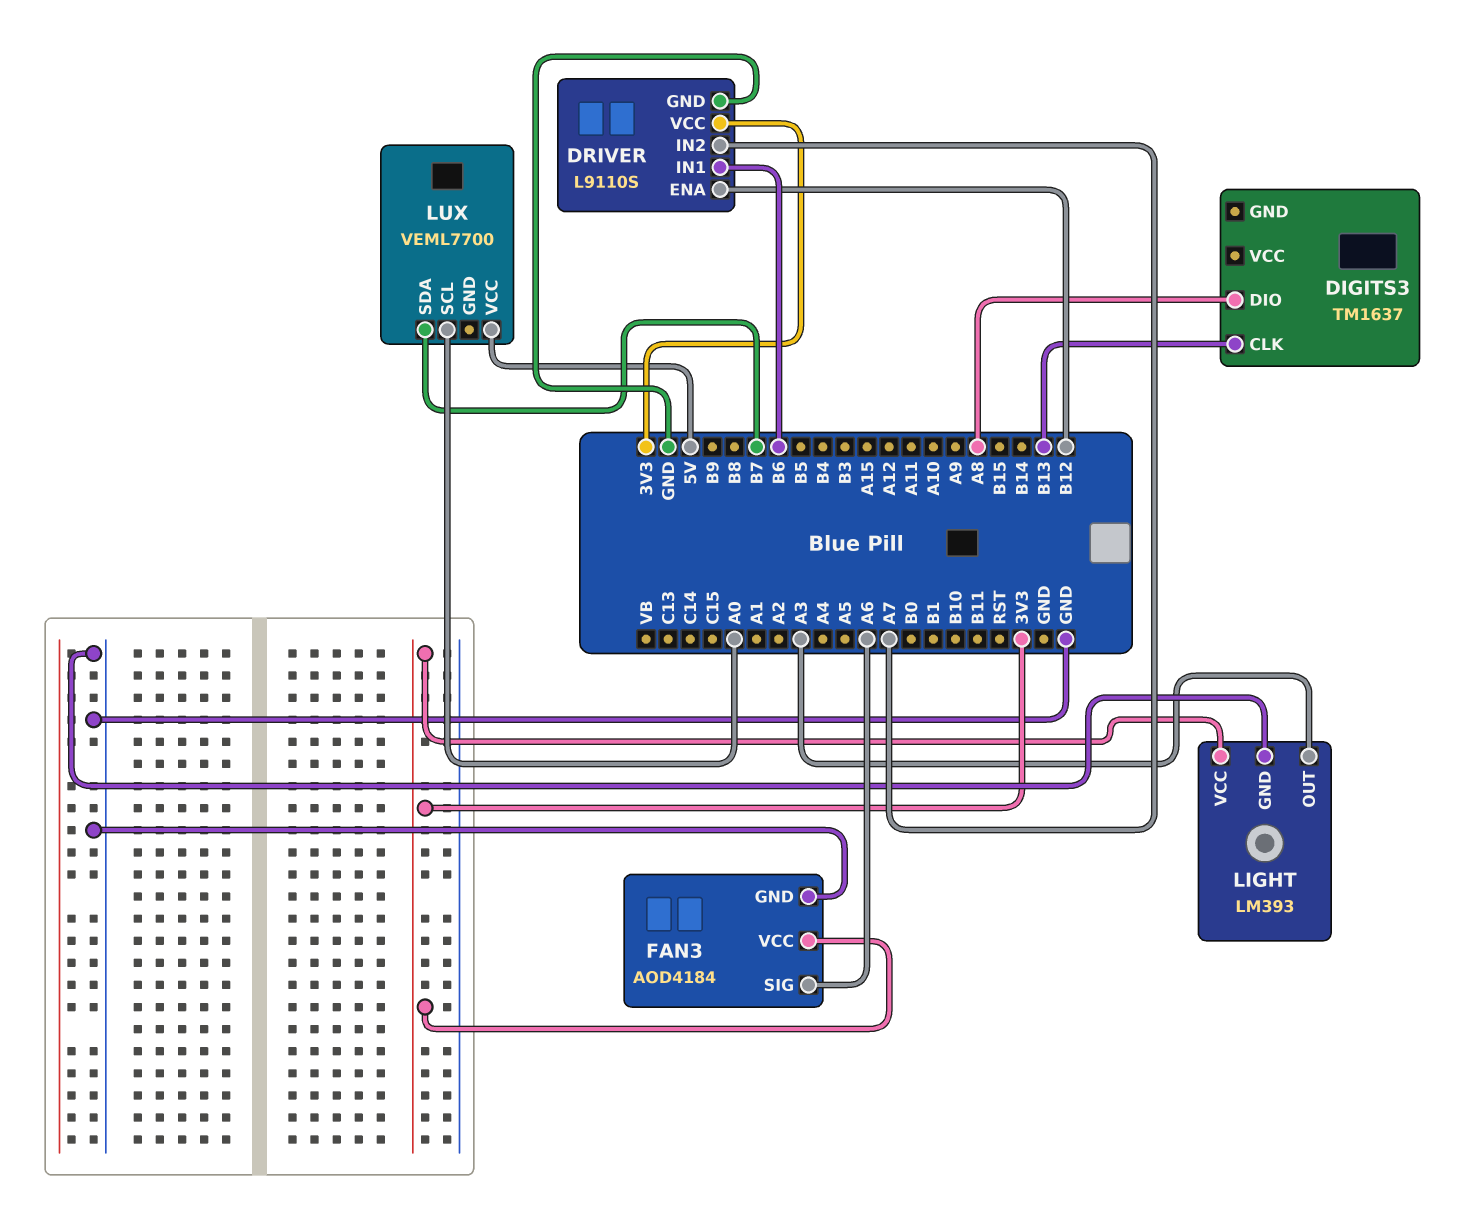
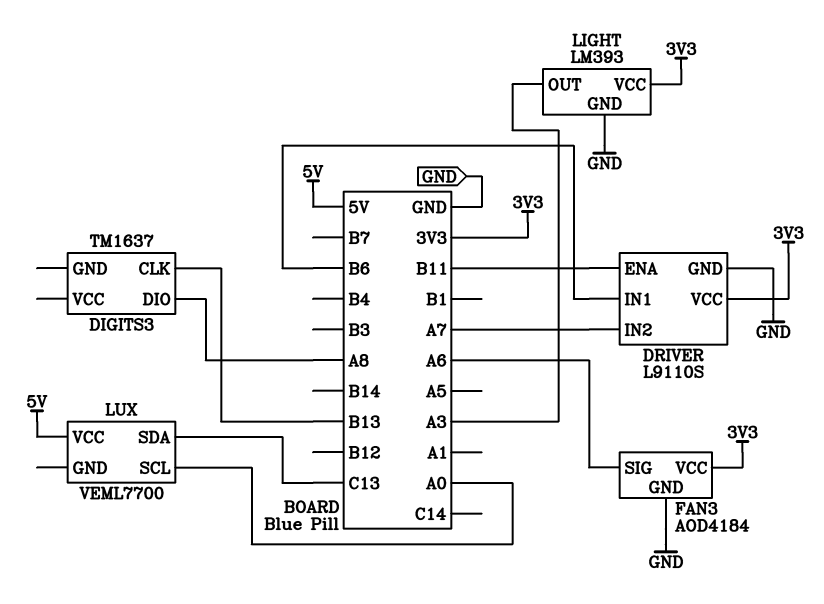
DRIVER pin ENA: B12 -> B11
LUX pin SDA: B7 -> C13

